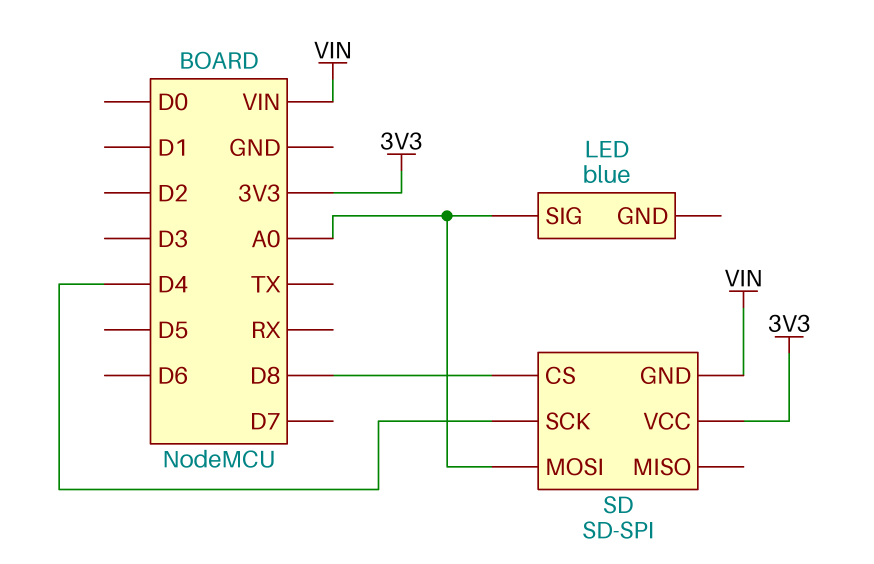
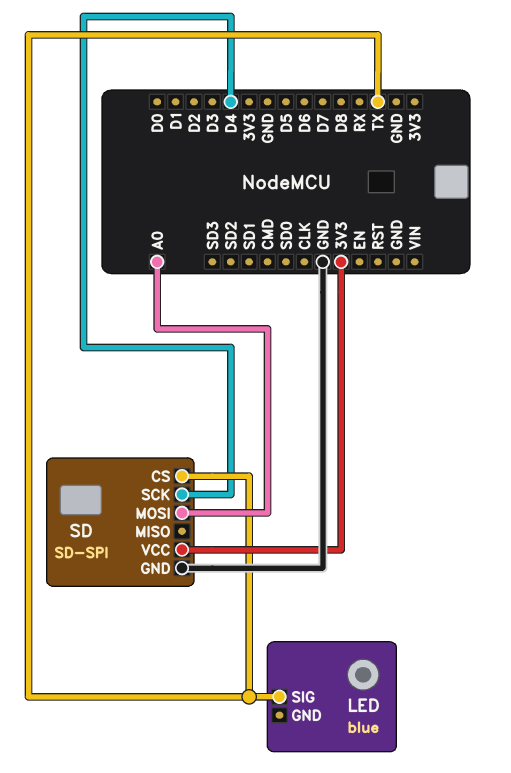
LED pin SIG: A0 -> TX
SD pin CS: D8 -> TX
SD pin GND: VIN -> GND

